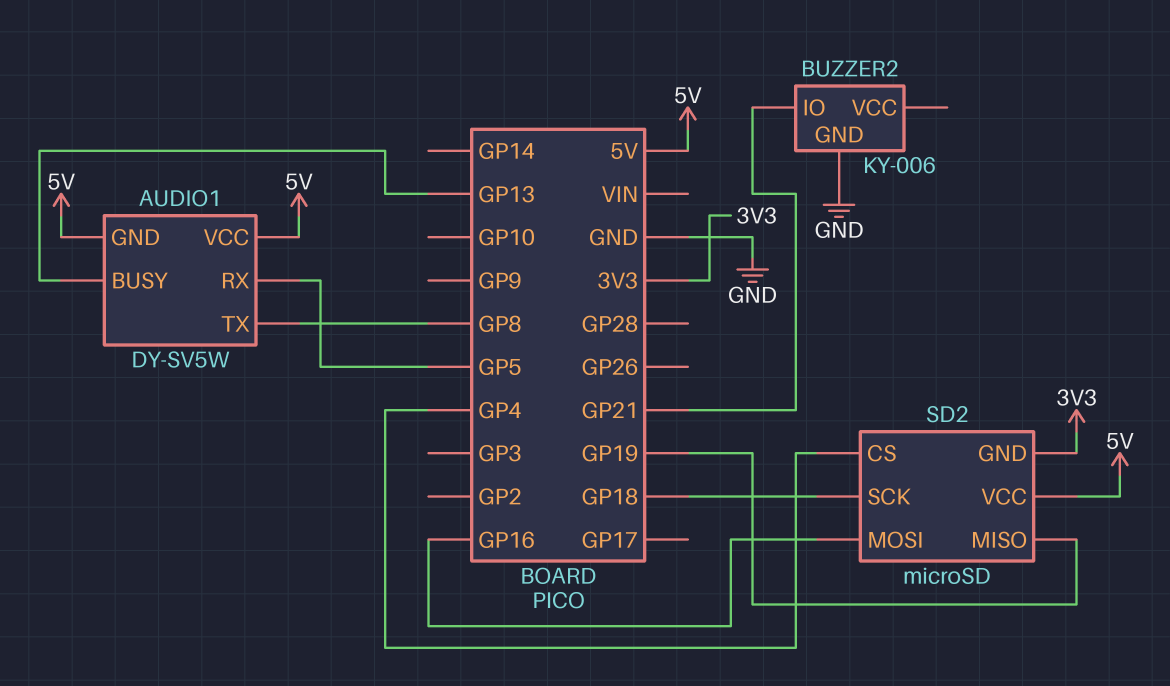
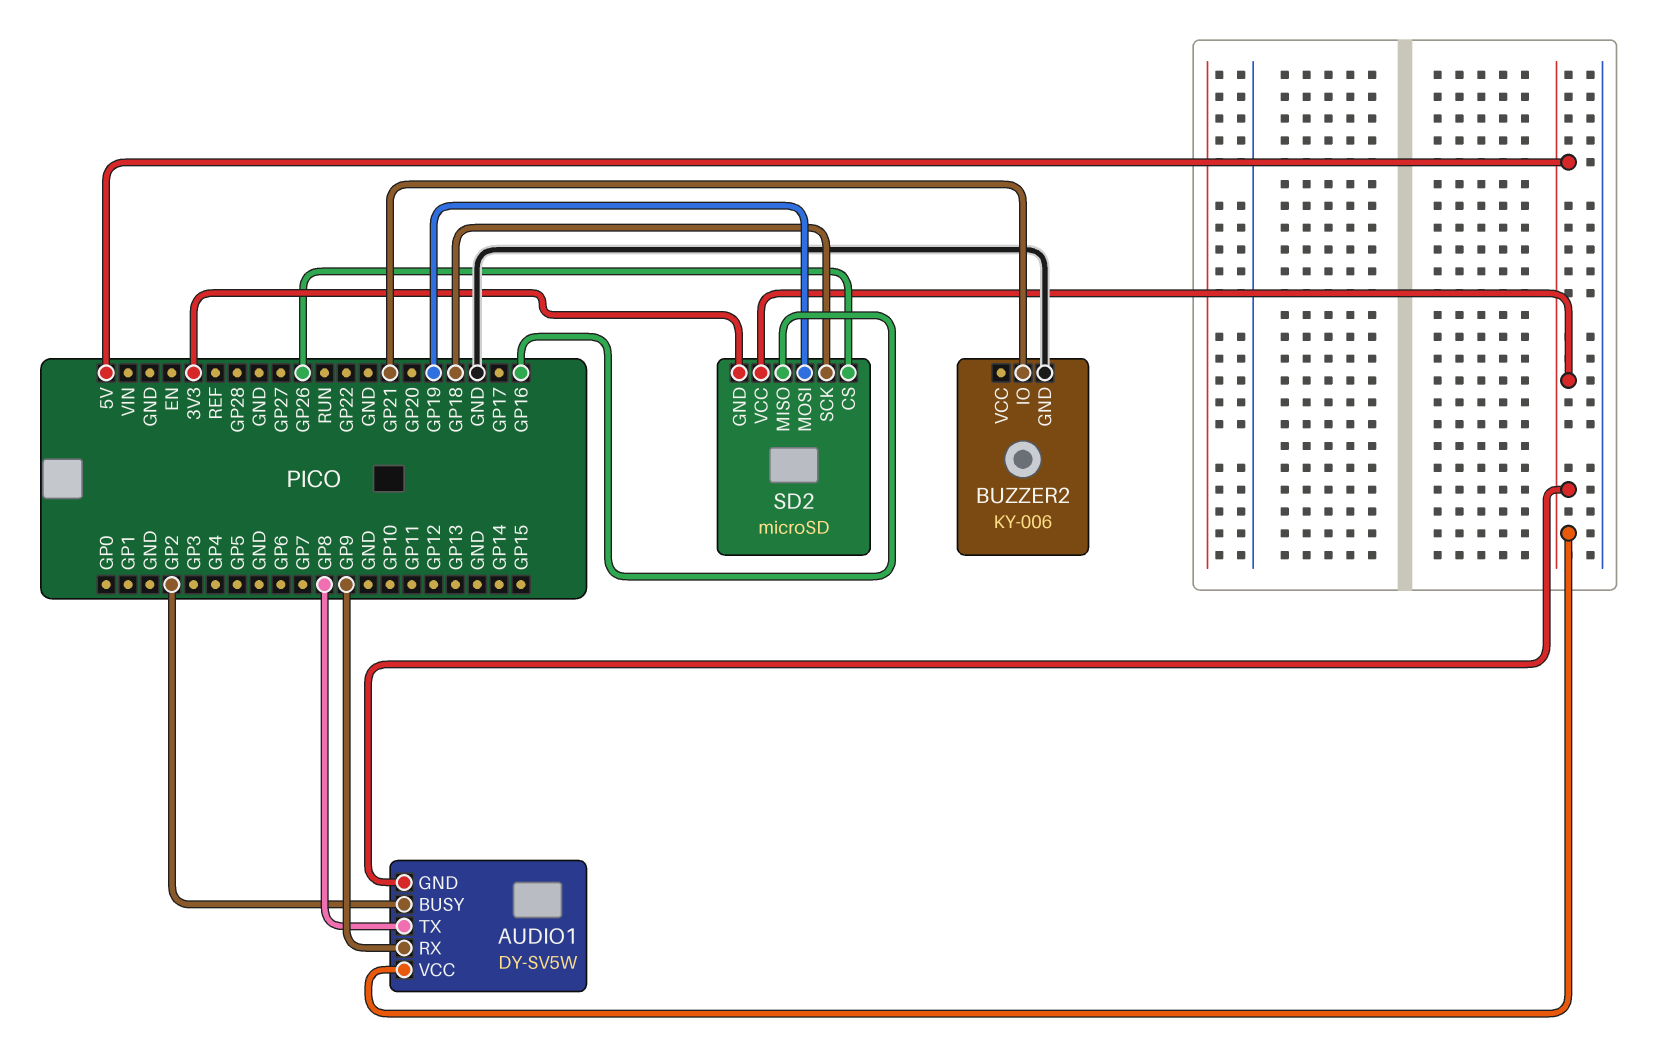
AUDIO1 pin BUSY: GP13 -> GP2
AUDIO1 pin RX: GP5 -> GP9
SD2 pin CS: GP4 -> GP26
SD2 pin MISO: GP19 -> GP16
SD2 pin MOSI: GP16 -> GP19

